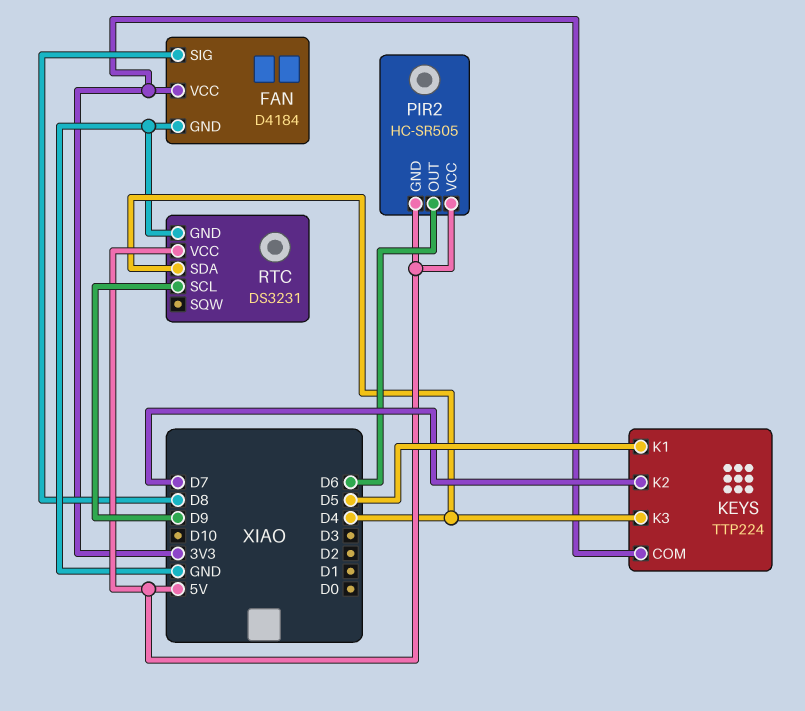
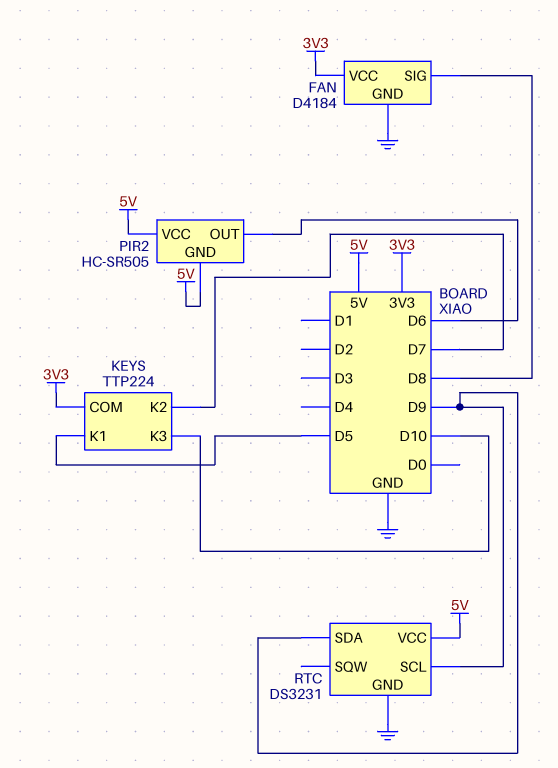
KEYS pin K3: D4 -> D10
RTC pin SDA: D4 -> D9

